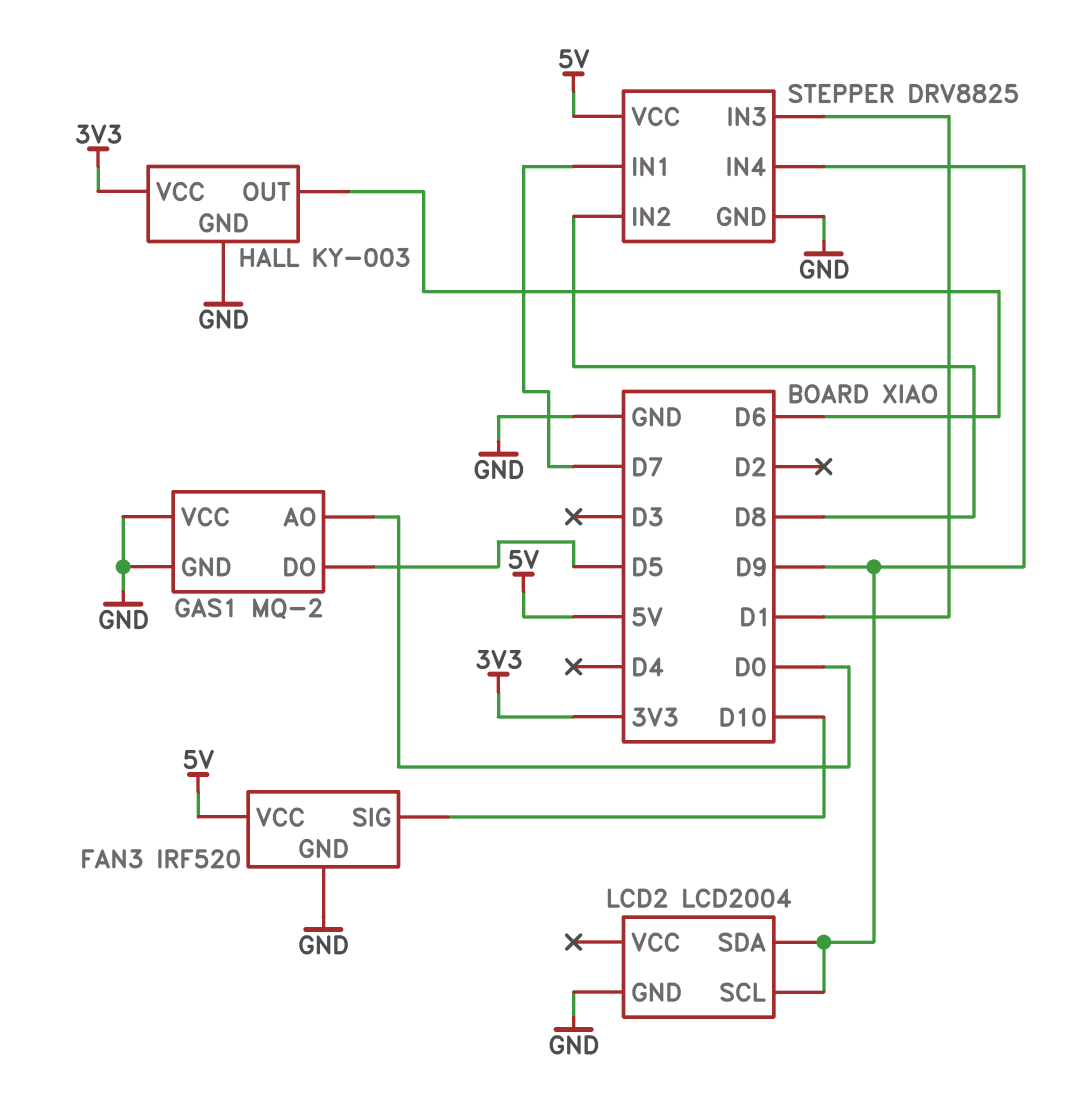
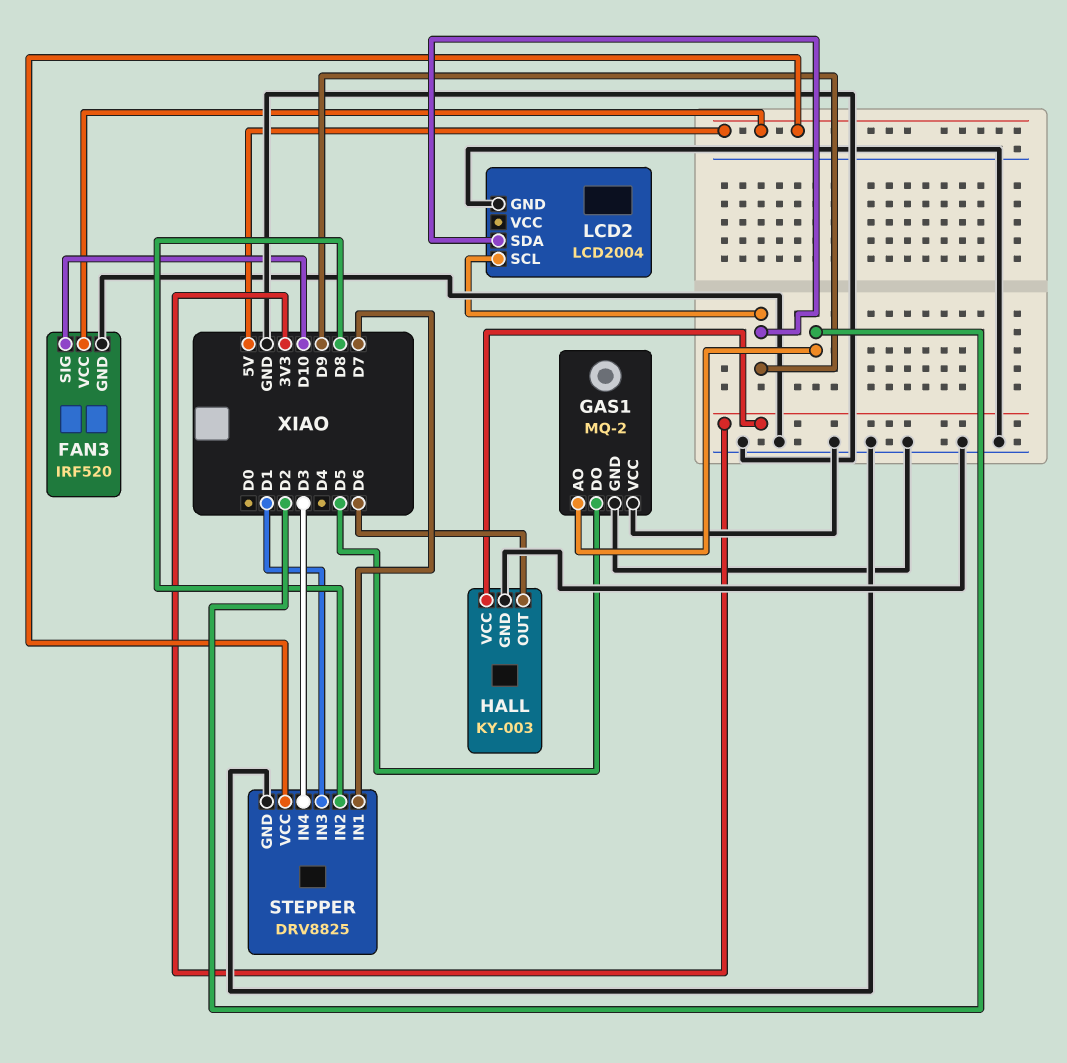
GAS1 pin AO: D0 -> D2
STEPPER pin IN4: D9 -> D3

